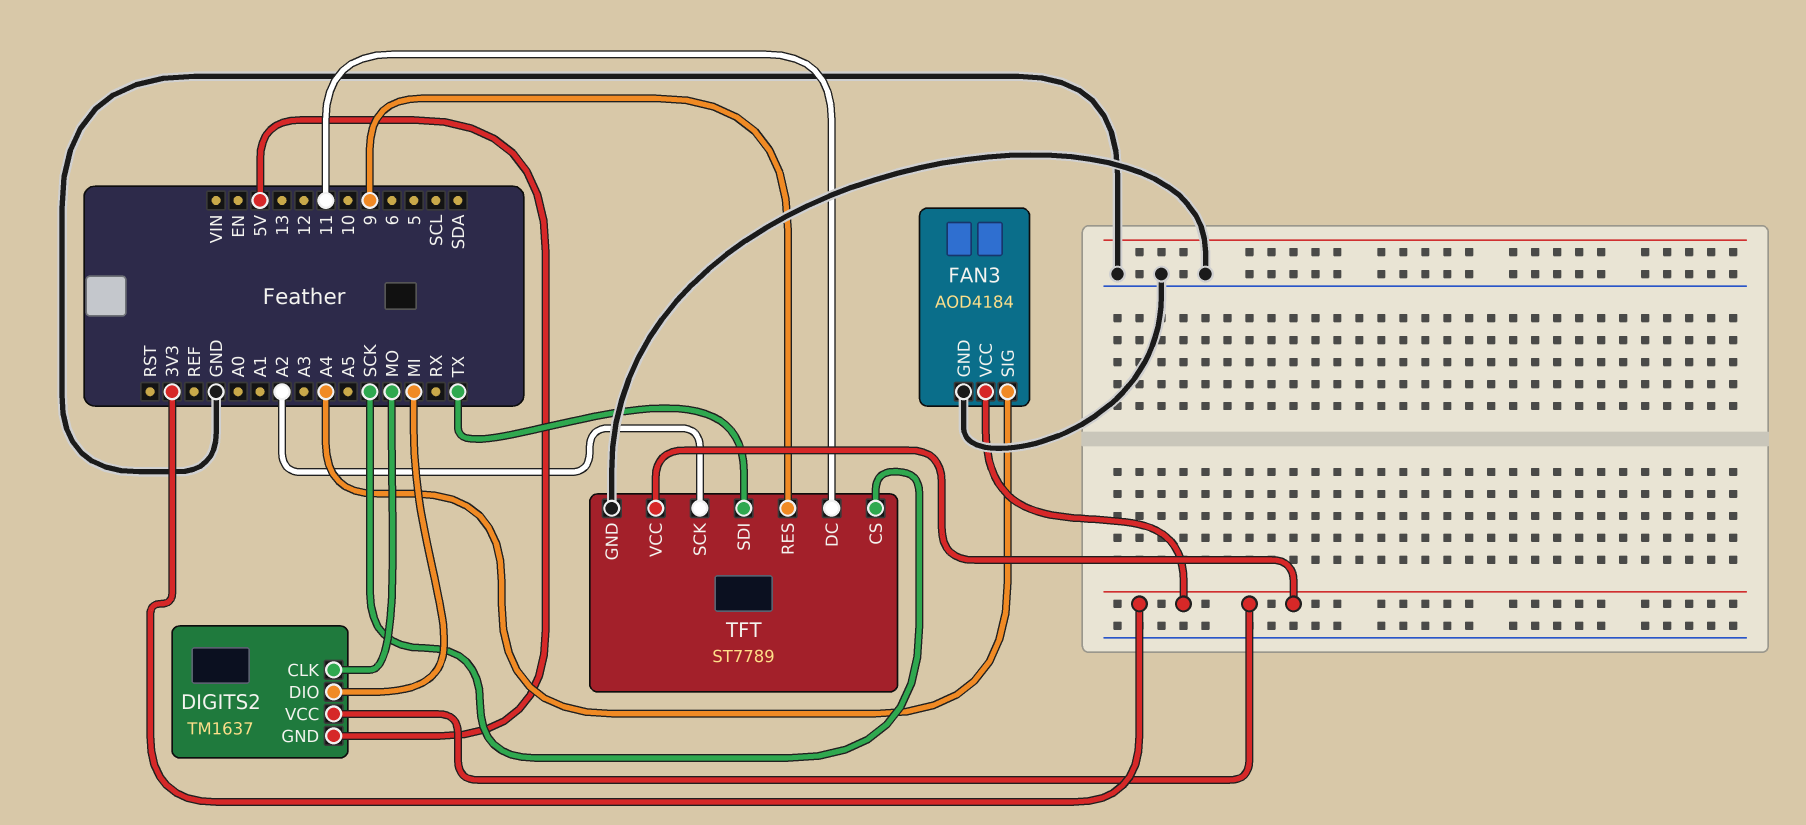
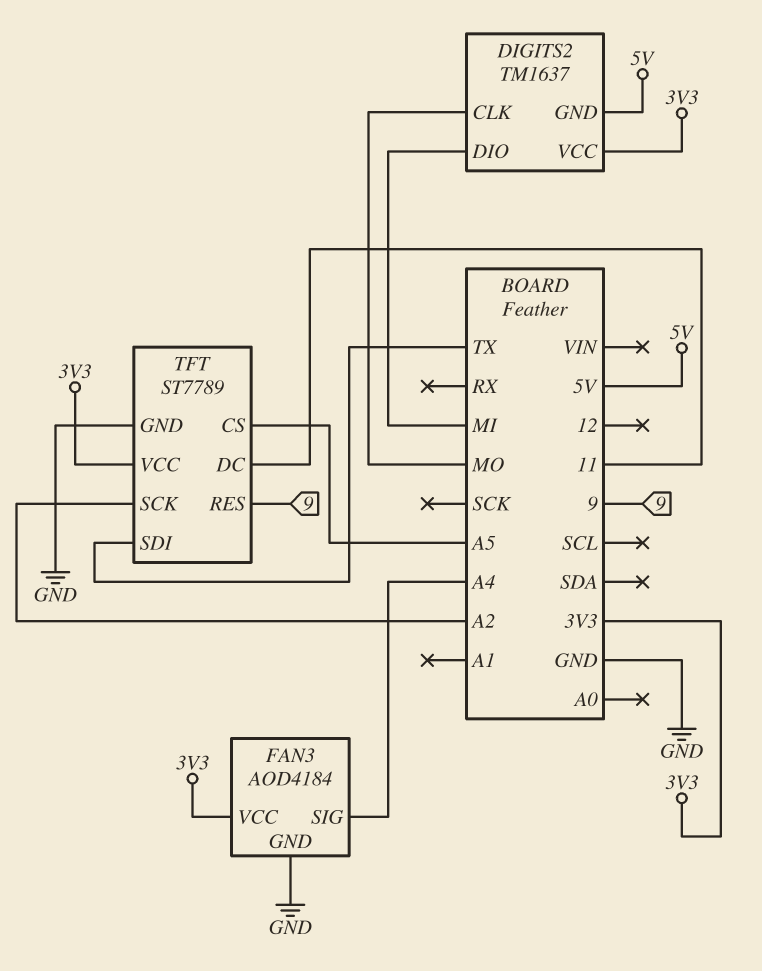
TFT pin CS: SCK -> A5

